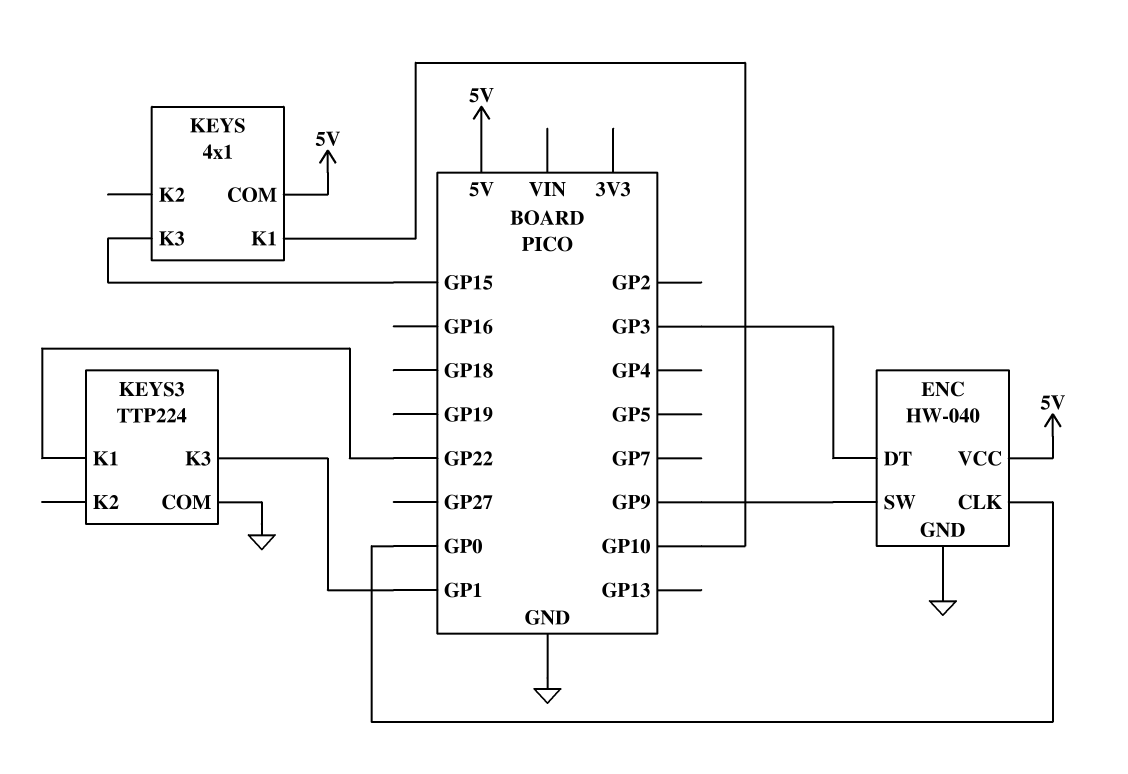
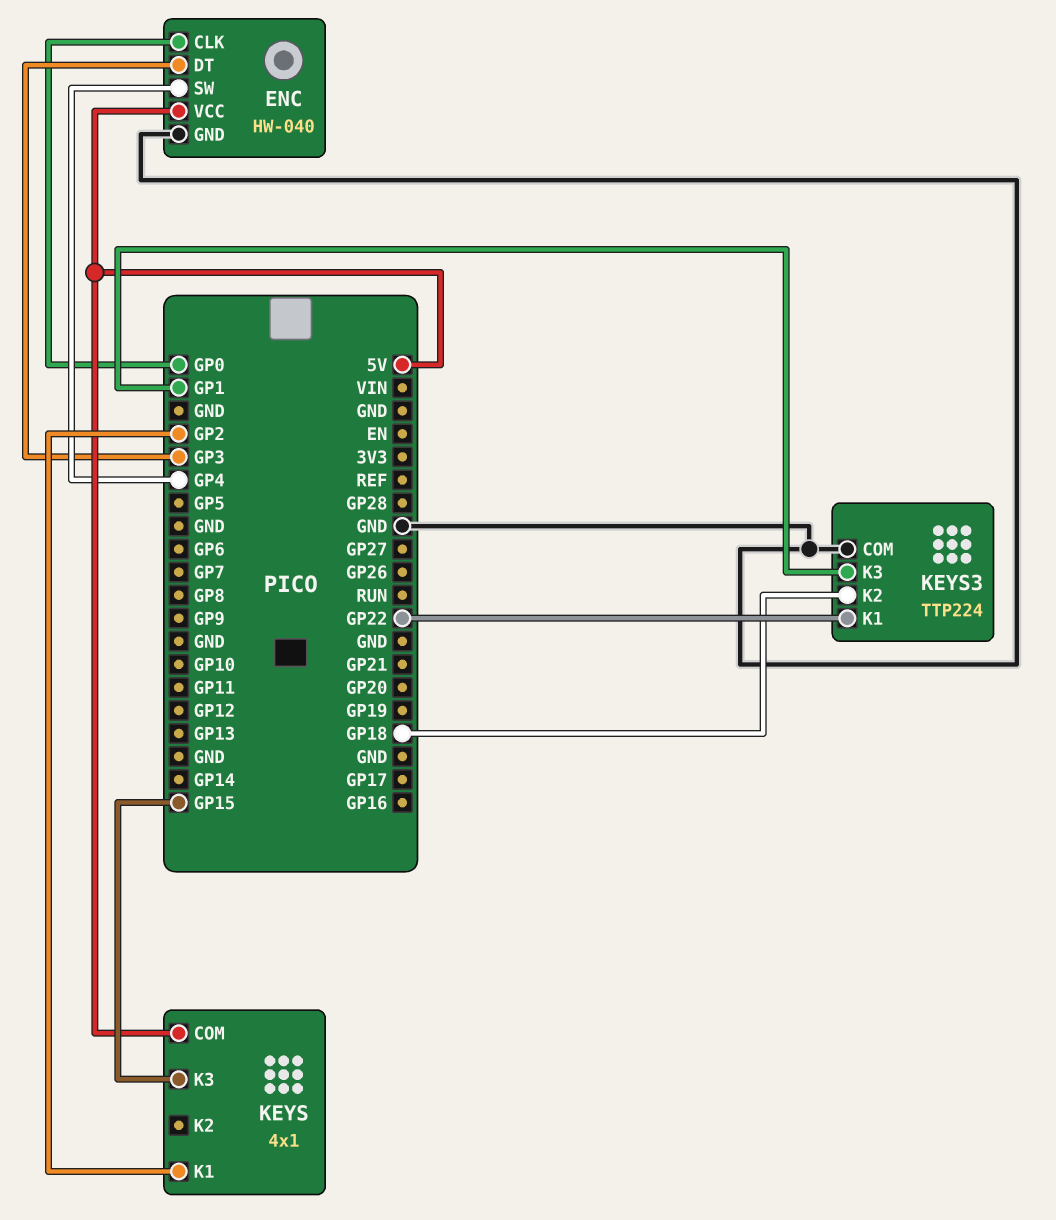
ENC pin SW: GP9 -> GP4
KEYS pin K1: GP10 -> GP2
KEYS3 pin K2: none -> GP18

